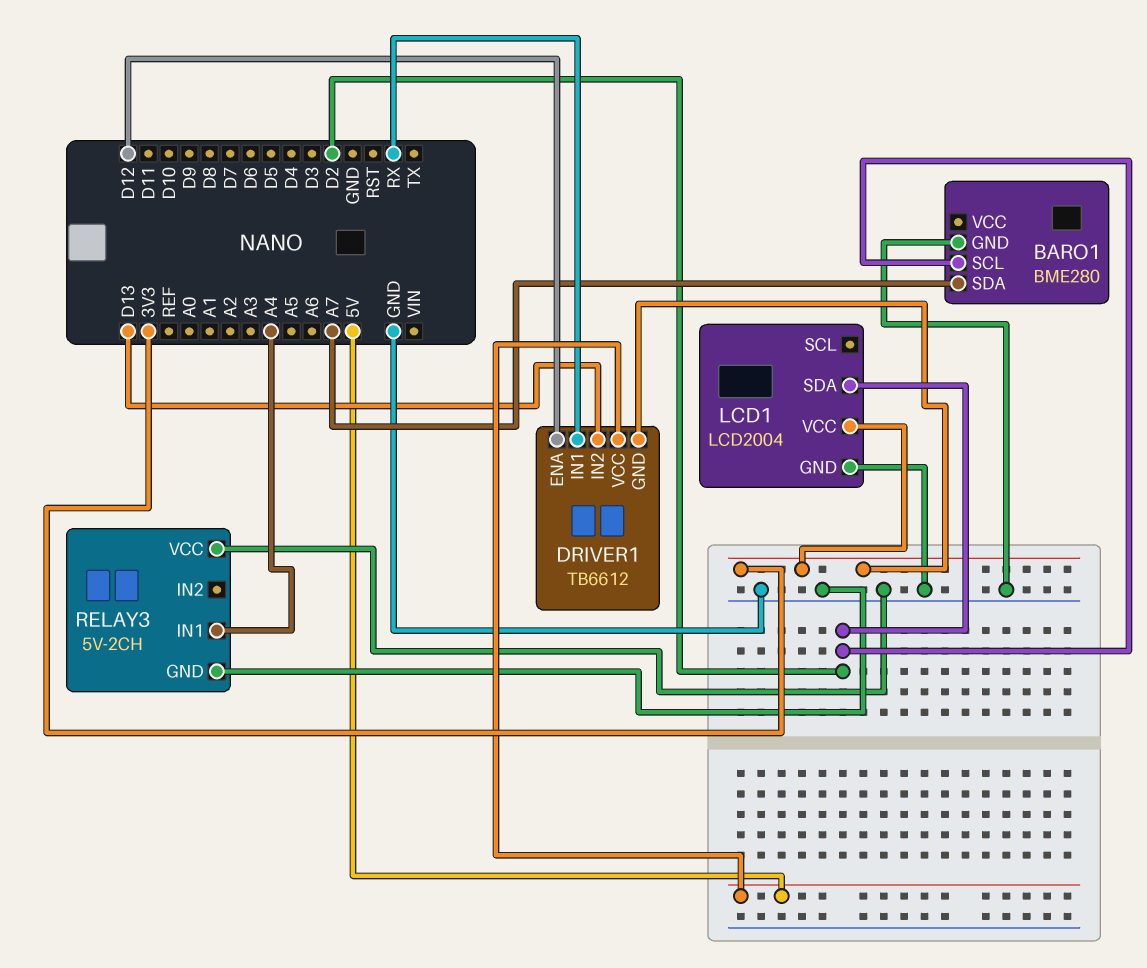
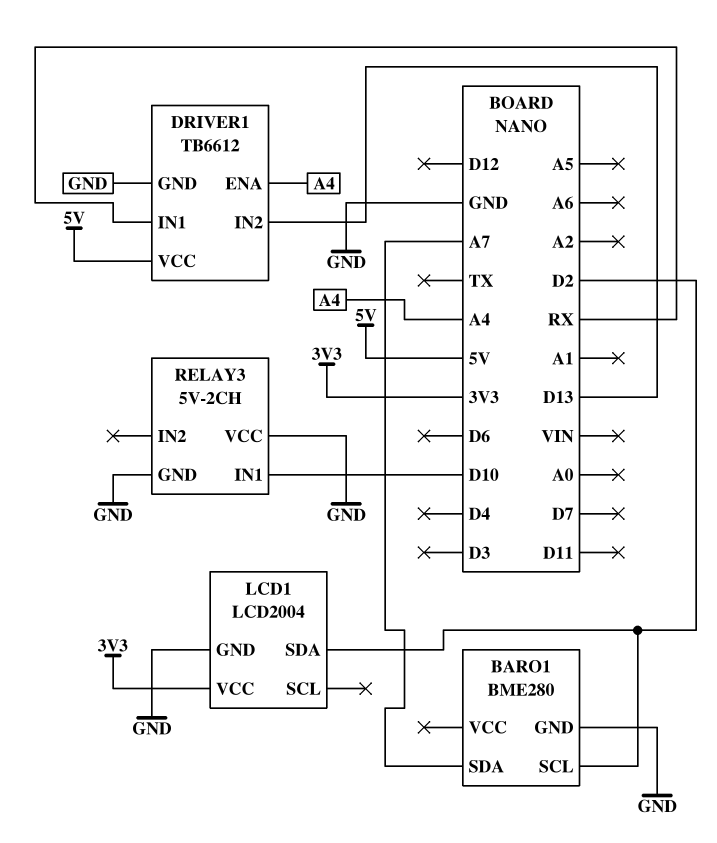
DRIVER1 pin ENA: D12 -> A4
DRIVER1 pin GND: 3V3 -> GND
RELAY3 pin IN1: A4 -> D10

